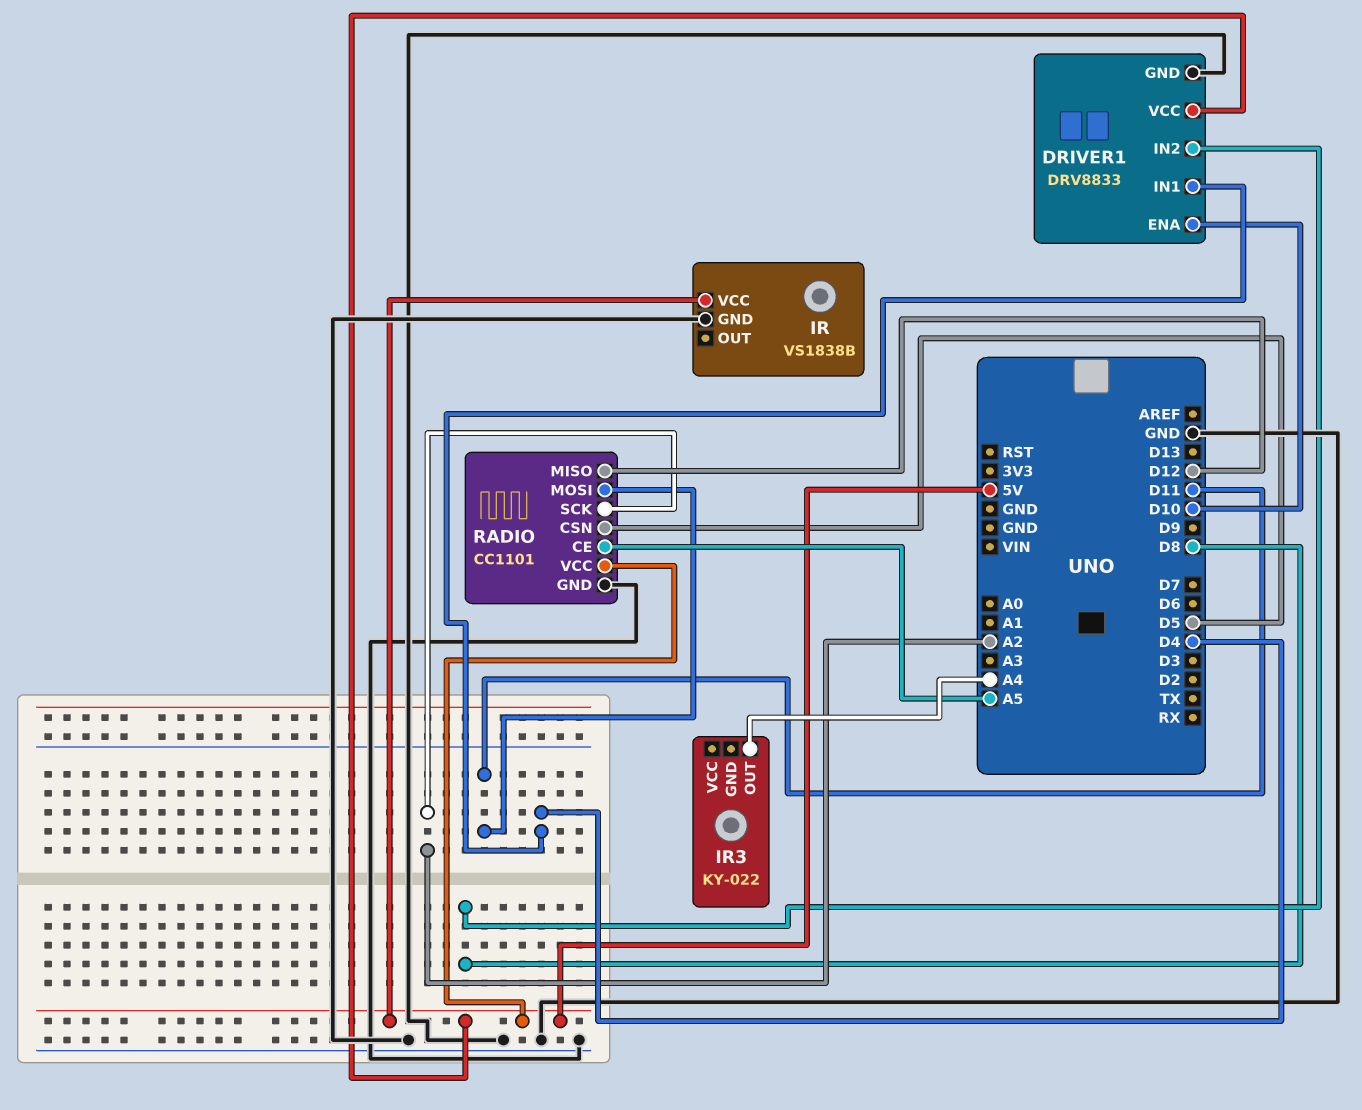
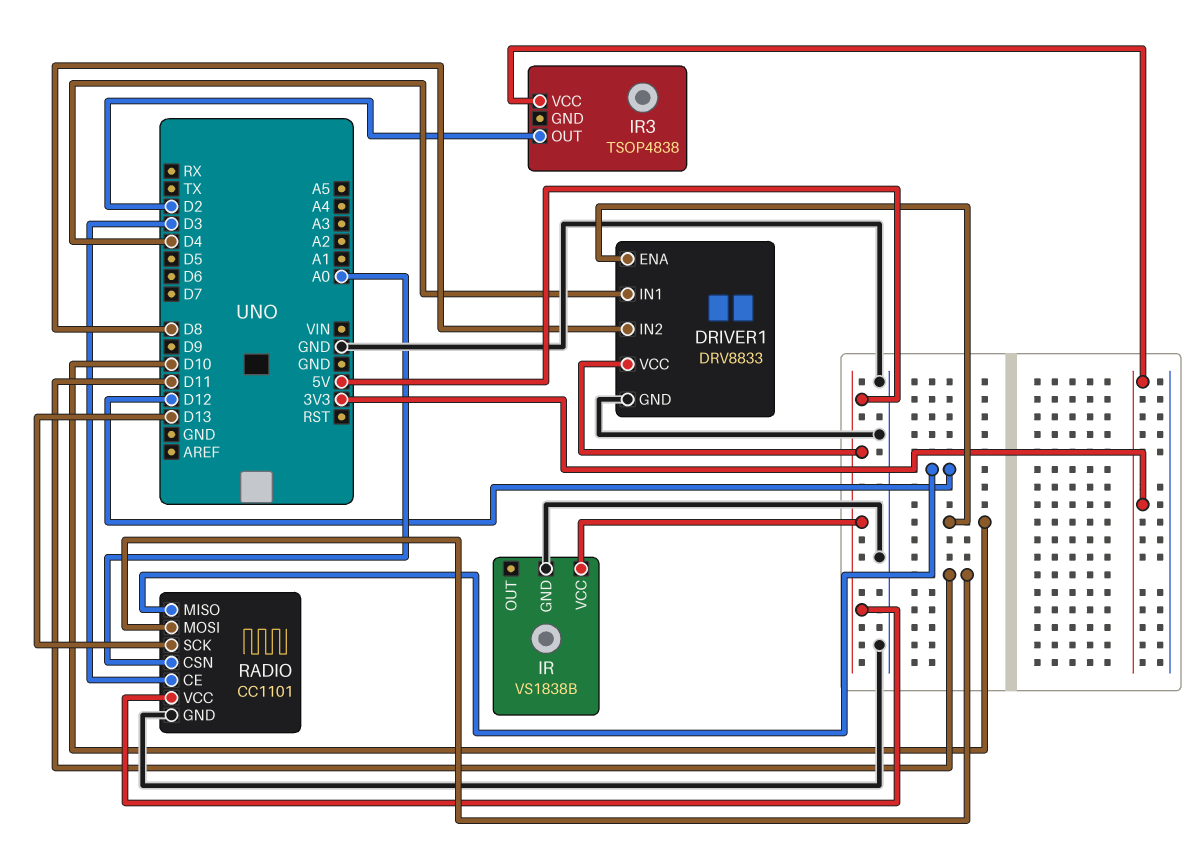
IR3: KY-022 -> TSOP4838
IR3 pin OUT: A4 -> D2
IR3 pin VCC: none -> 3V3
RADIO pin CE: A5 -> D3
RADIO pin CSN: D5 -> A0
RADIO pin SCK: A2 -> D13

